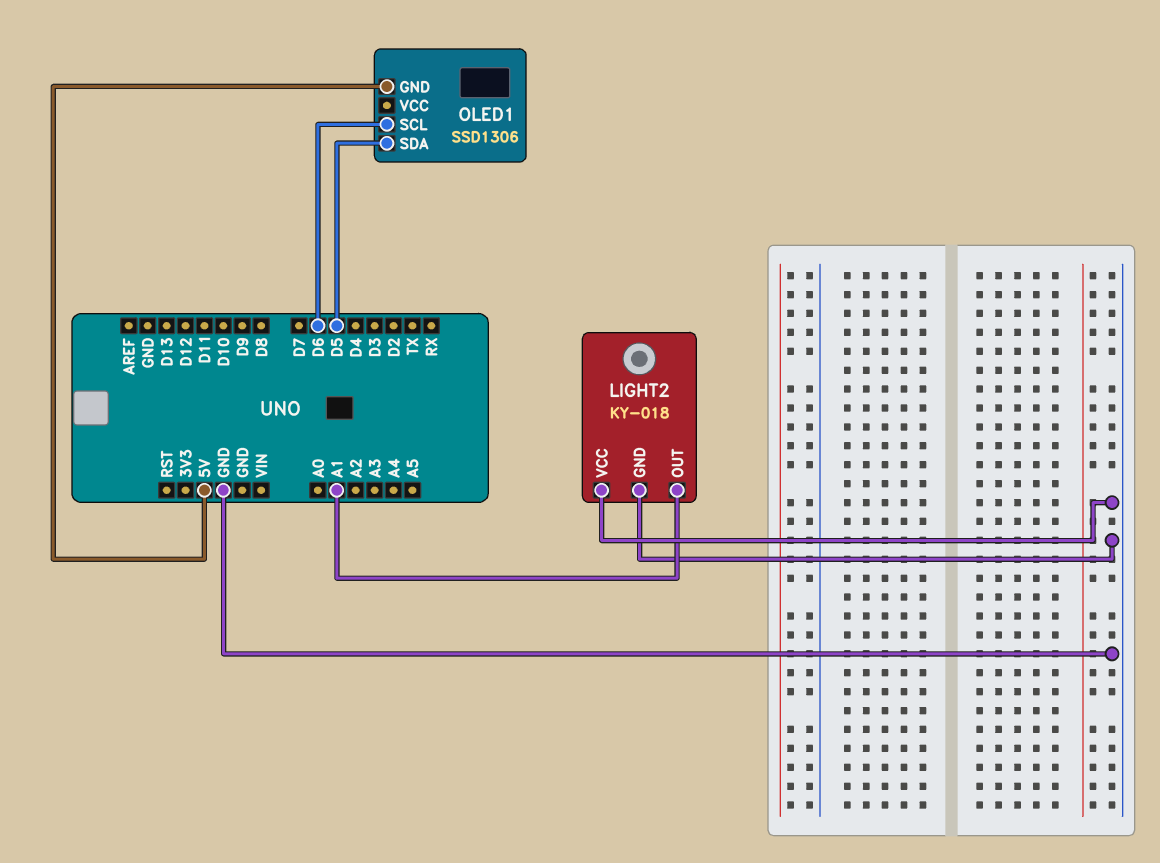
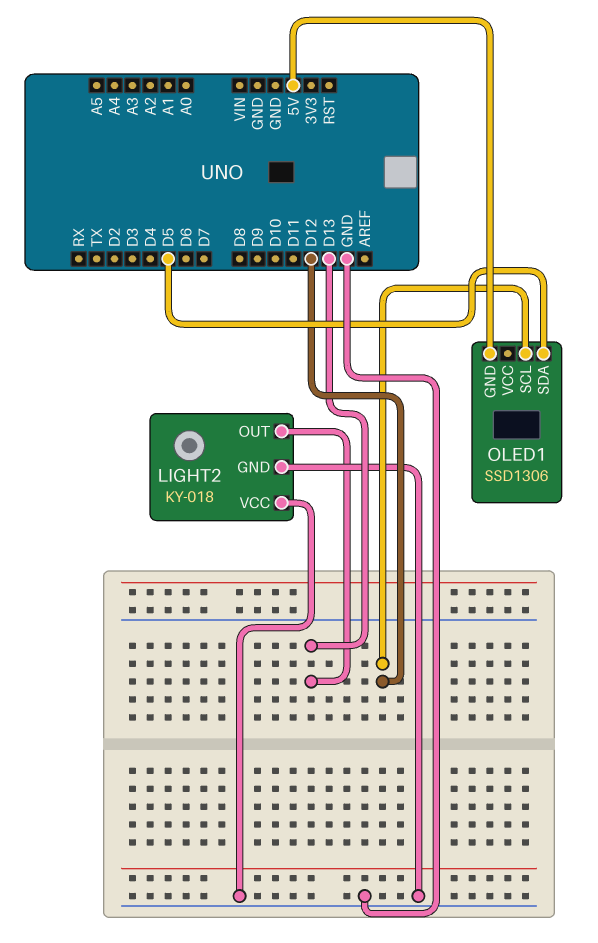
LIGHT2 pin OUT: A1 -> D13
OLED1 pin SCL: D6 -> D12

